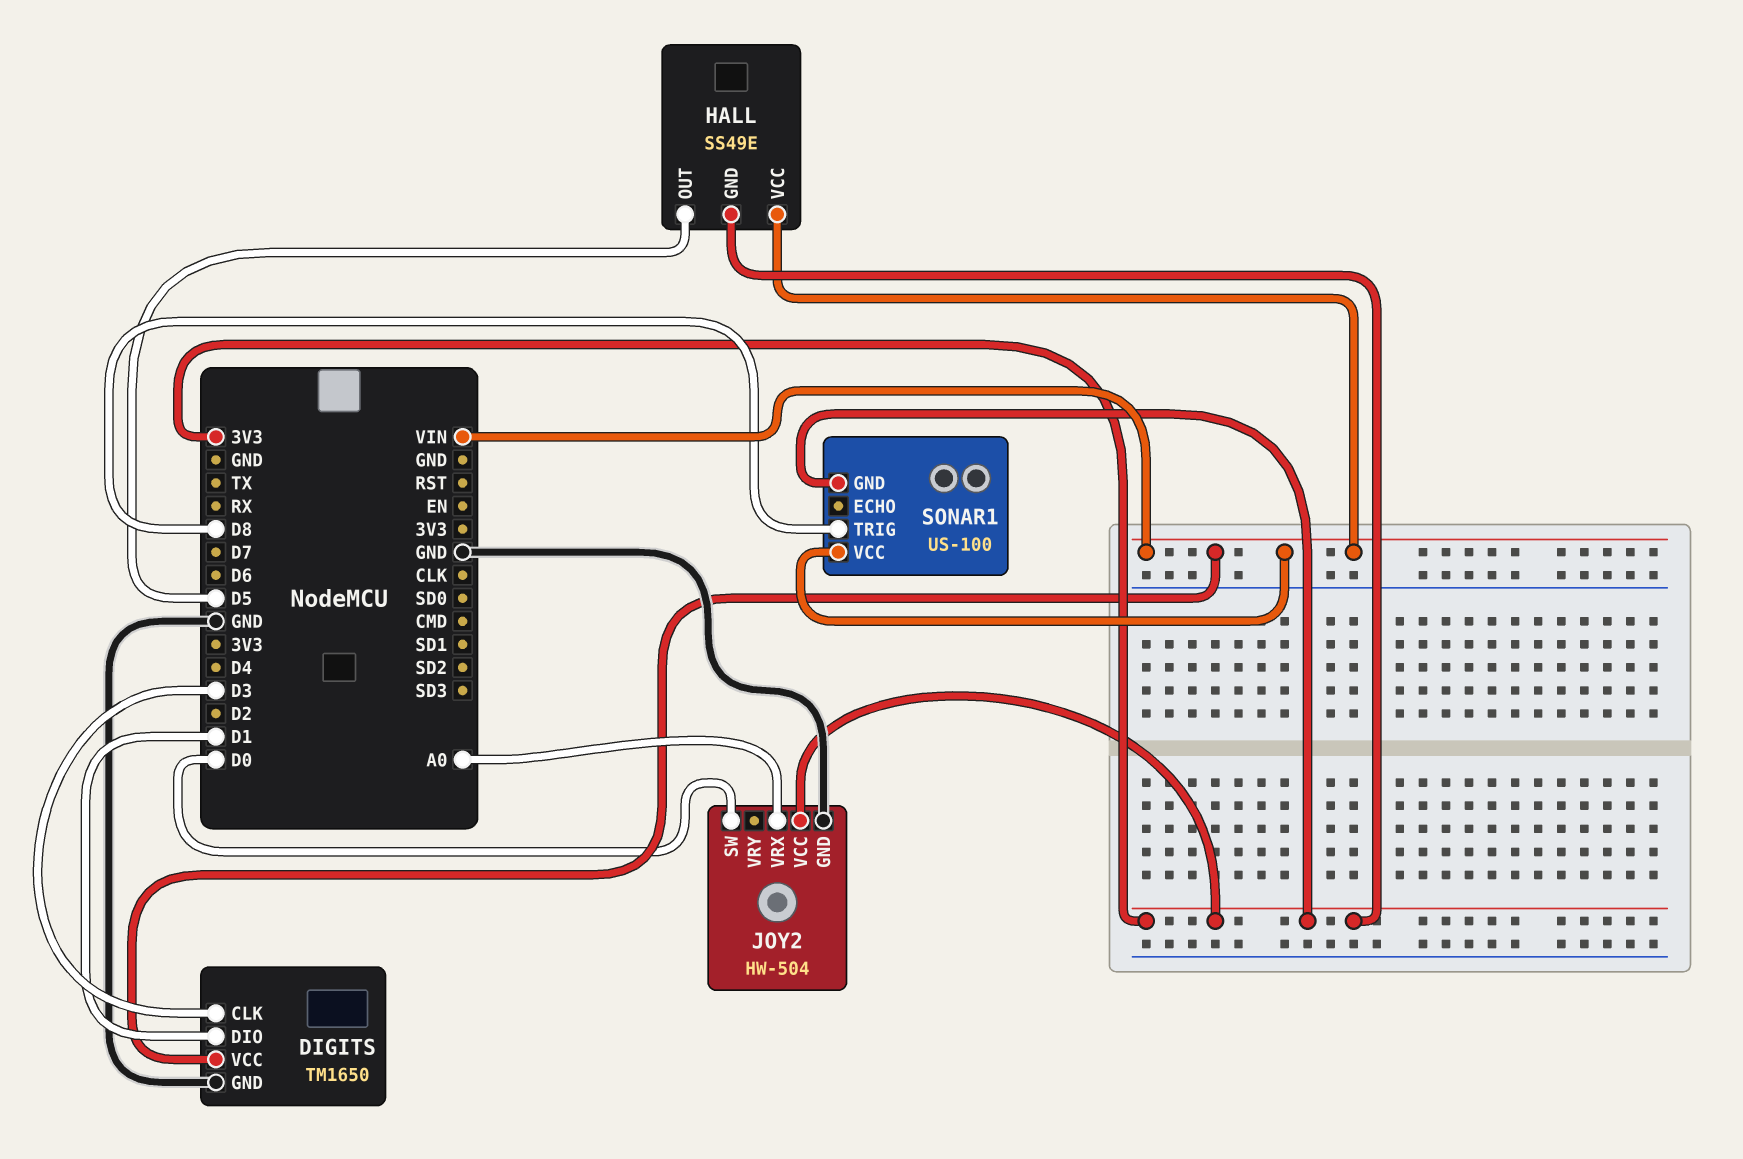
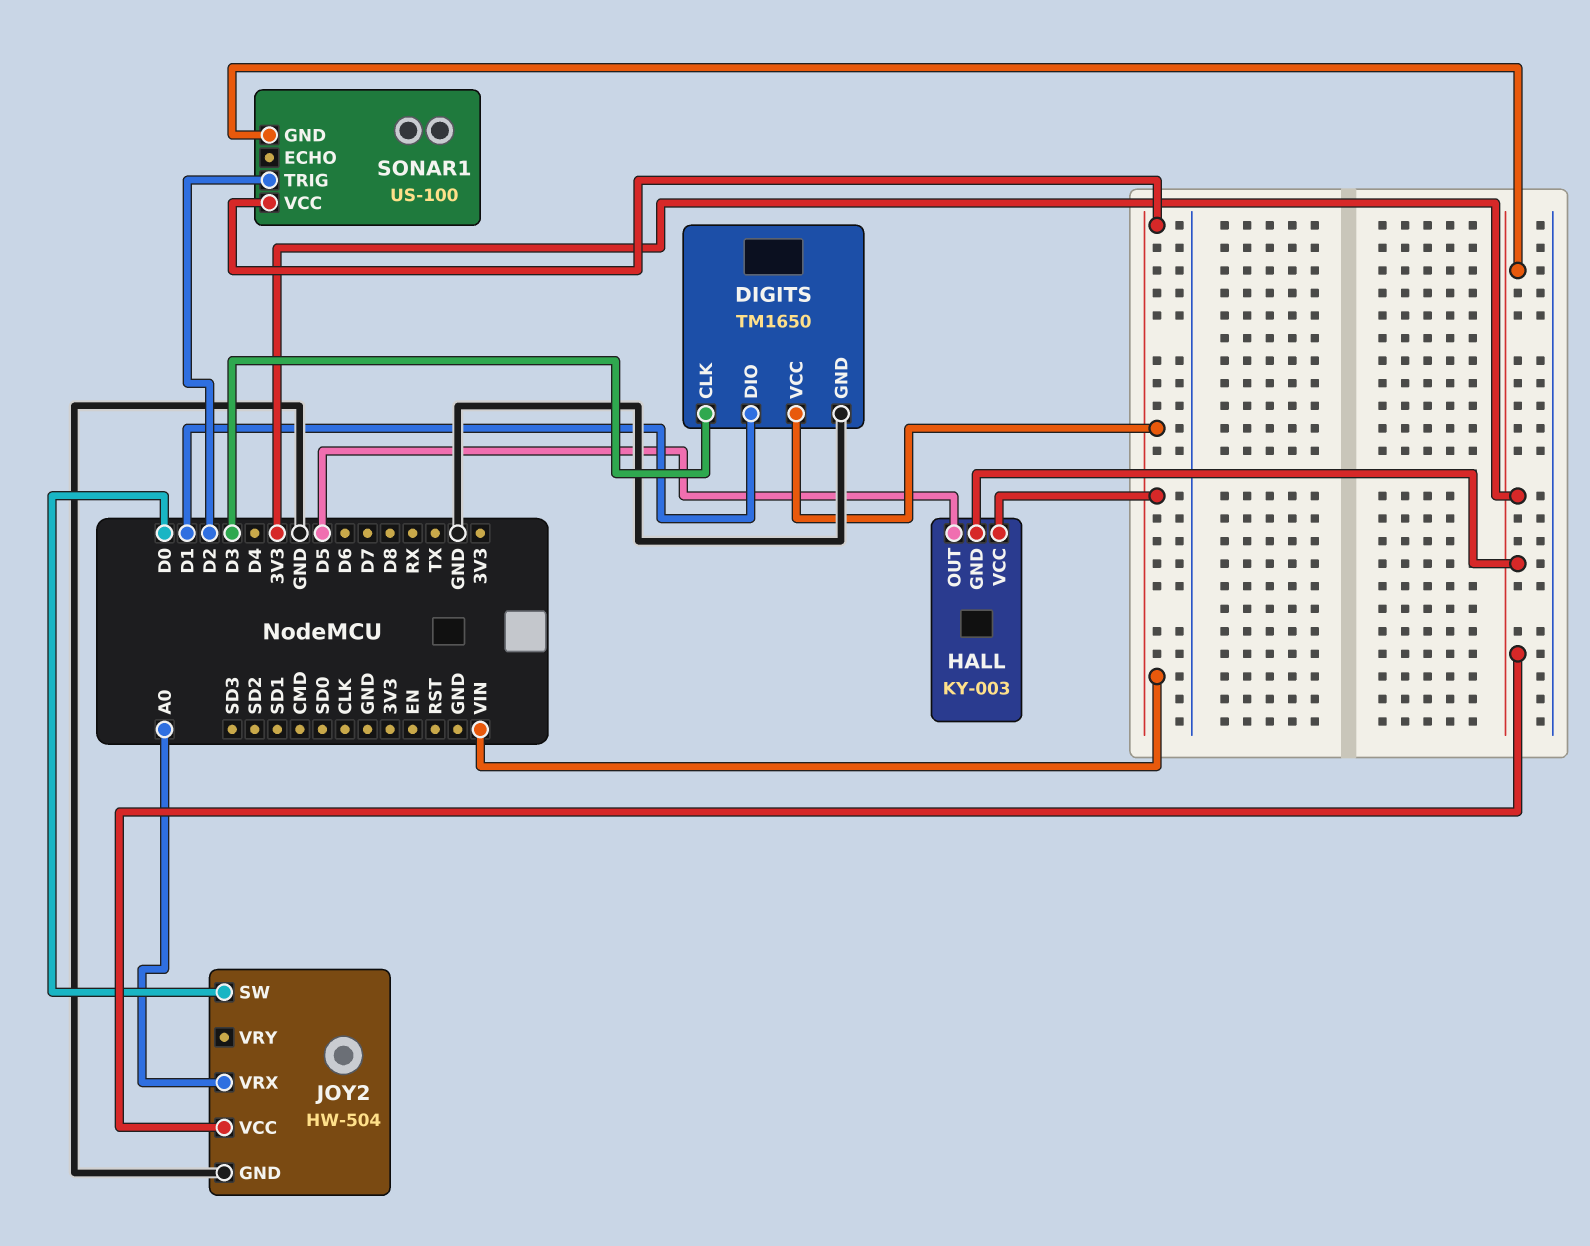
HALL: SS49E -> KY-003
SONAR1 pin TRIG: D8 -> D2

